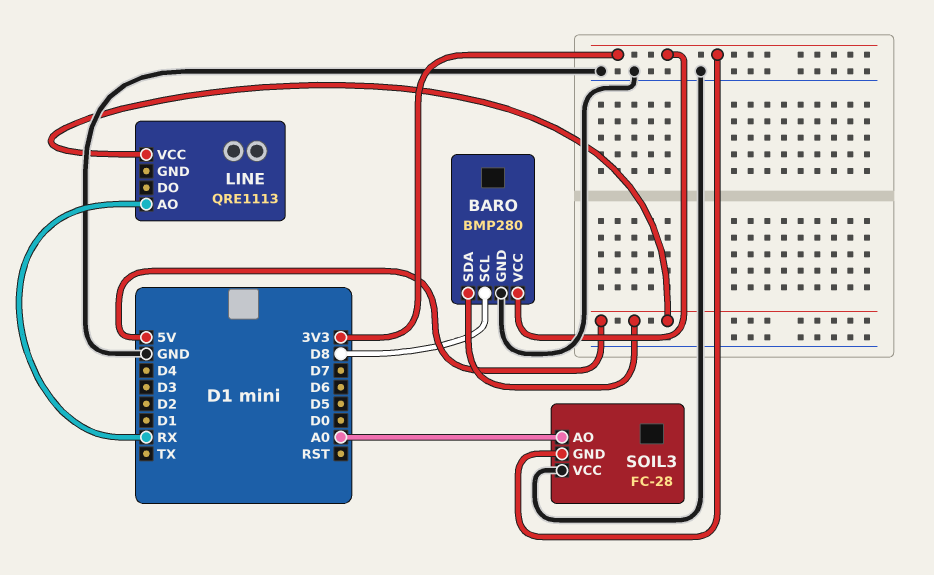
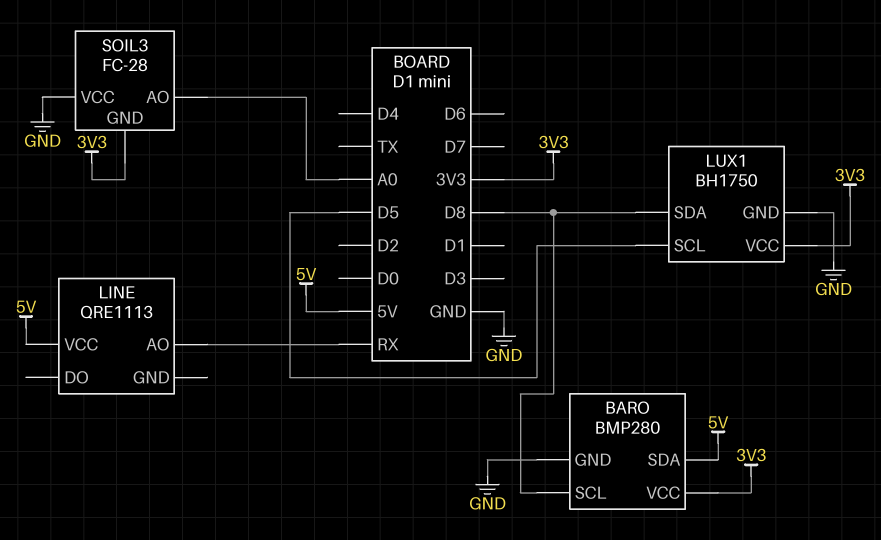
LUX1: none -> BH1750
LUX1 pin GND: none -> GND
LUX1 pin SCL: none -> D5
LUX1 pin SDA: none -> D8
LUX1 pin VCC: none -> 3V3

